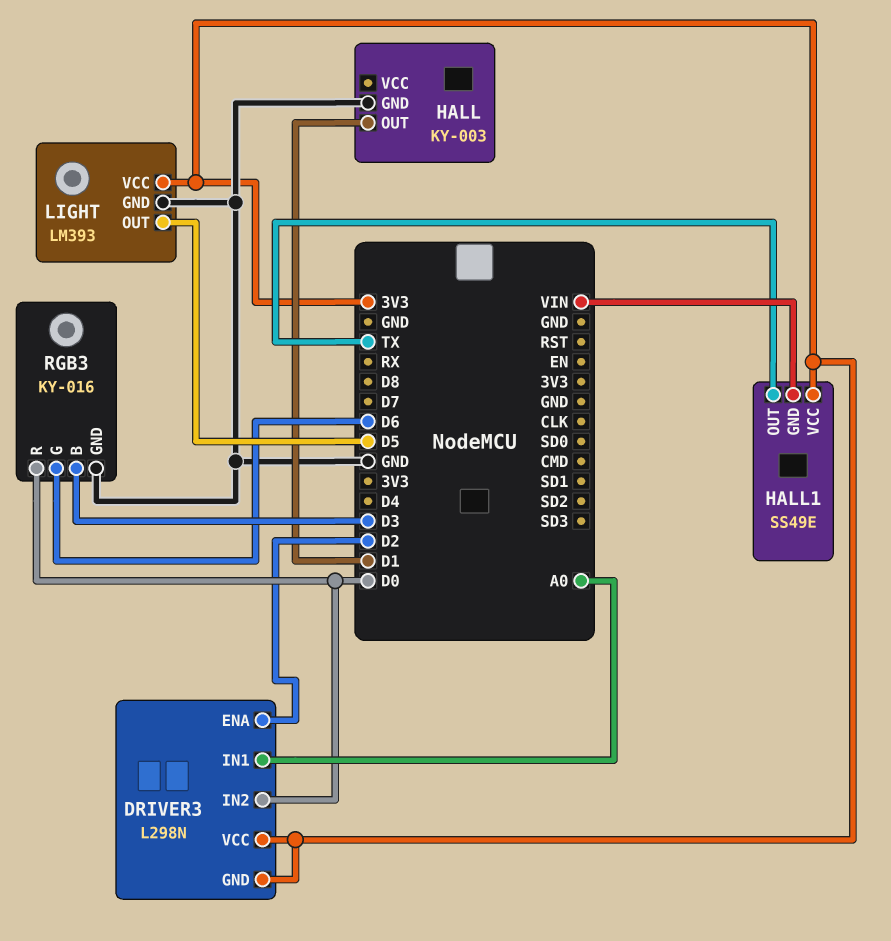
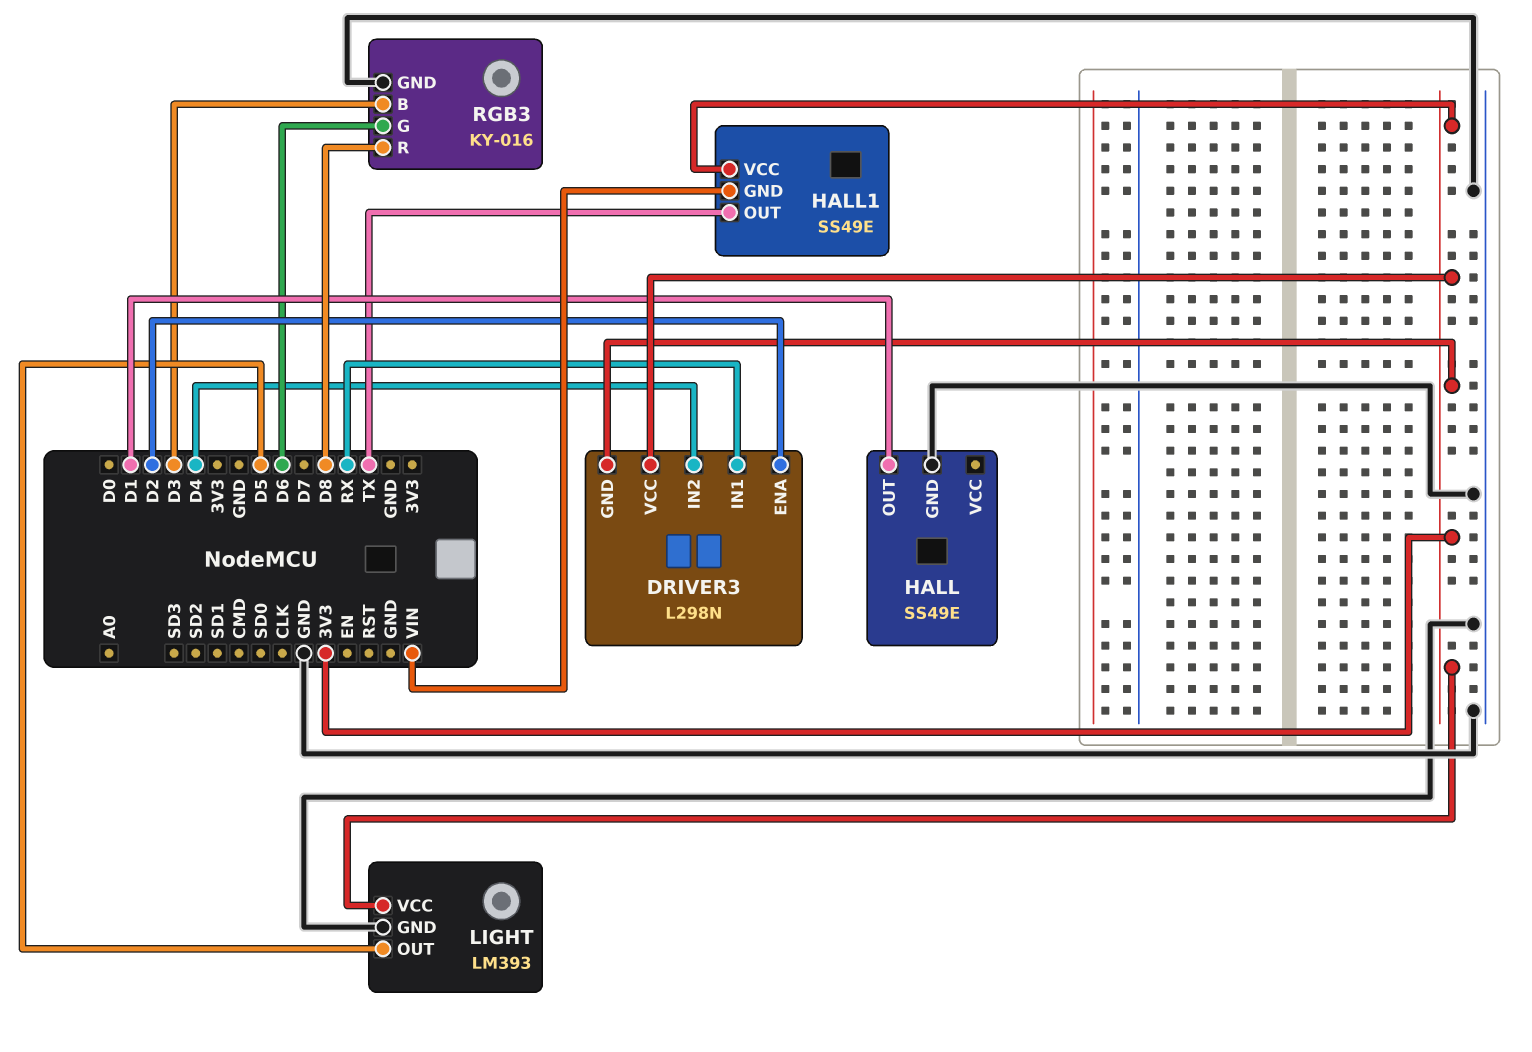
DRIVER3 pin IN1: A0 -> RX
DRIVER3 pin IN2: D0 -> D4
HALL: KY-003 -> SS49E
RGB3 pin R: D0 -> D8

